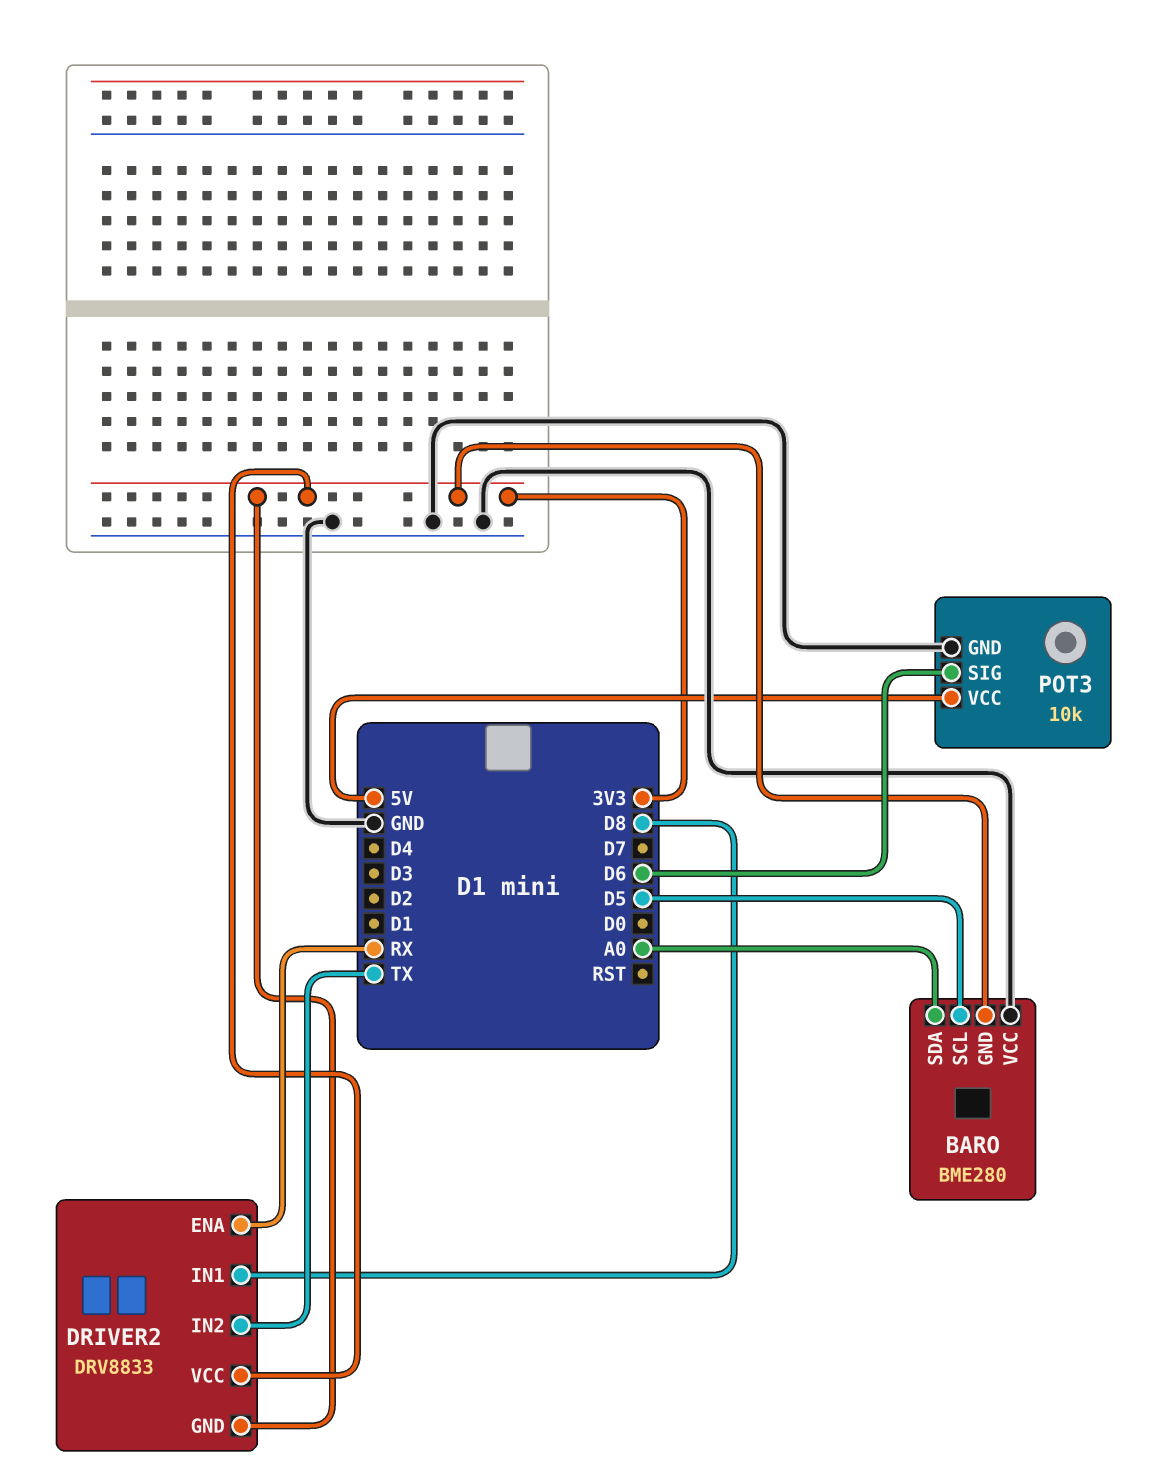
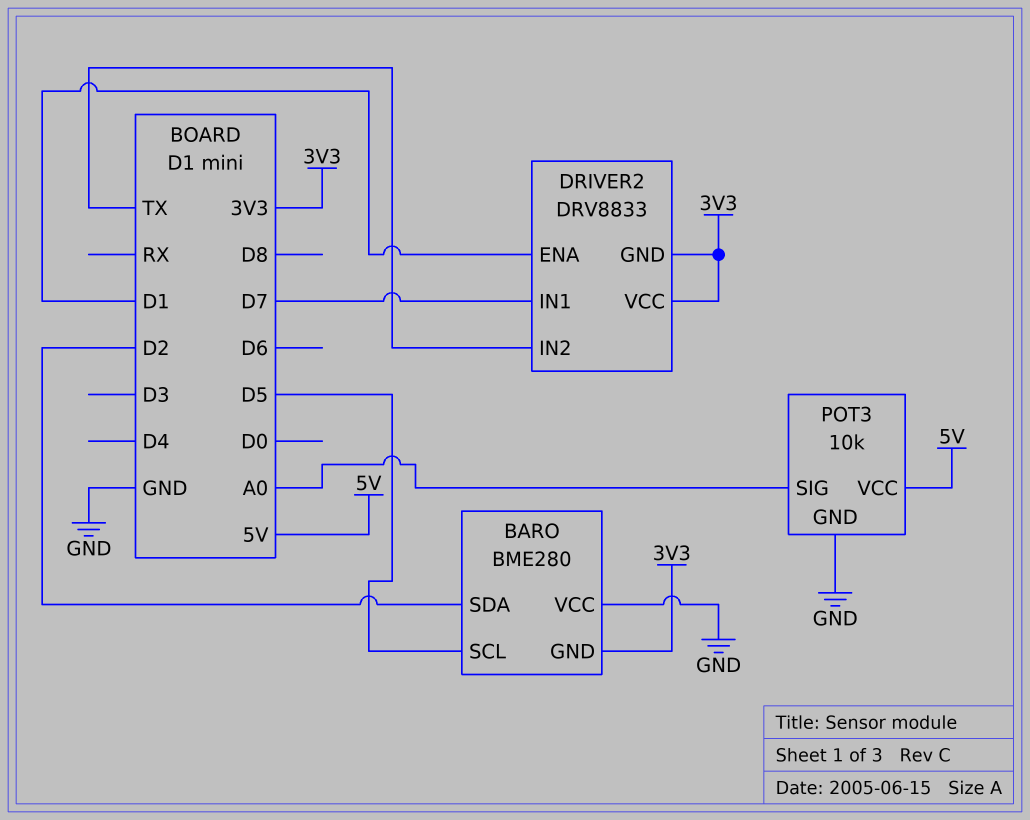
BARO pin SDA: A0 -> D2
DRIVER2 pin ENA: RX -> D1
DRIVER2 pin IN1: D8 -> D7
POT3 pin SIG: D6 -> A0

